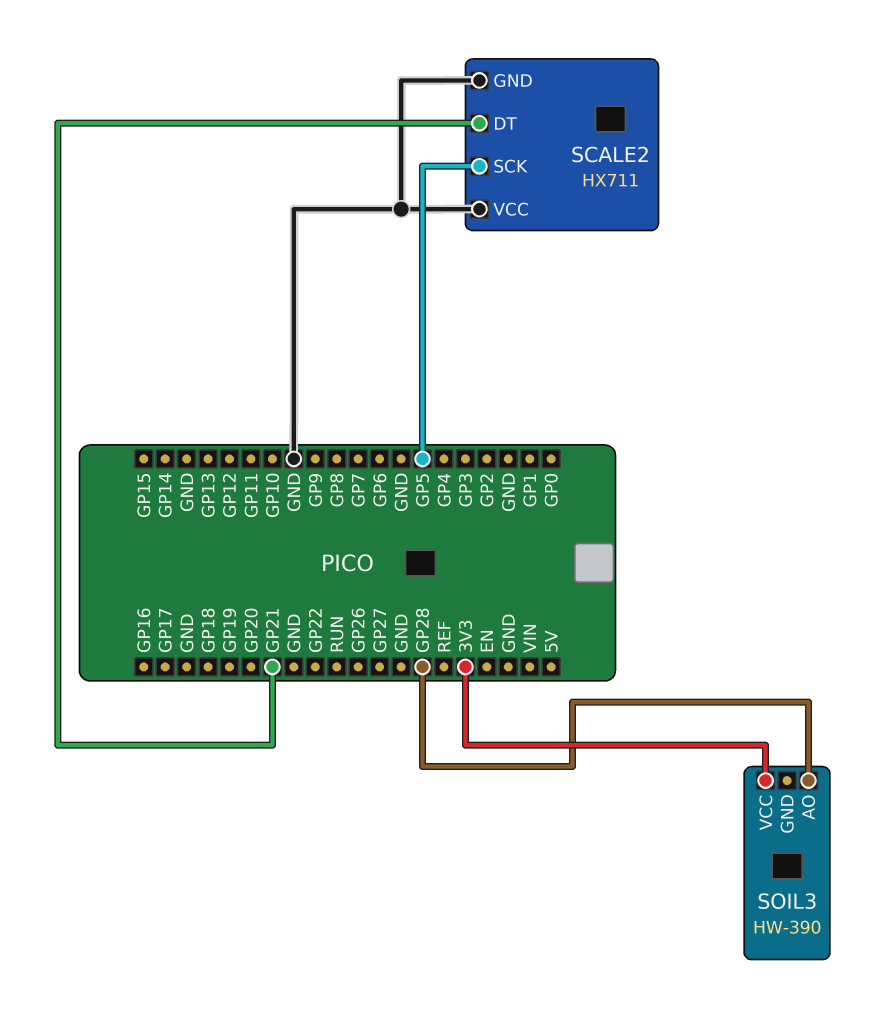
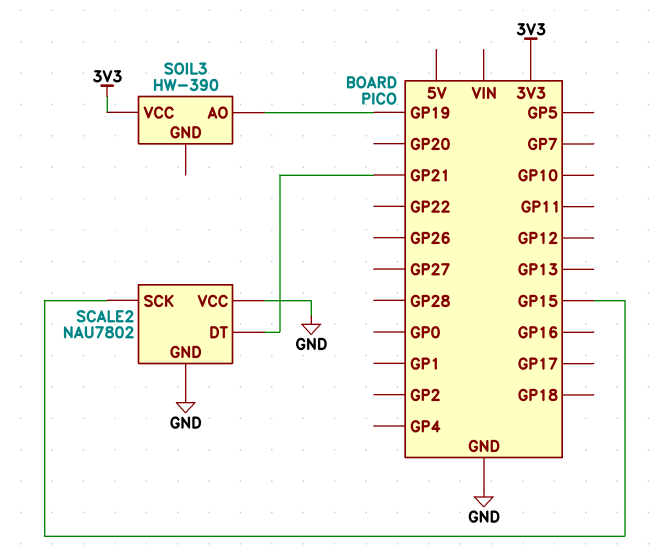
SCALE2: HX711 -> NAU7802
SCALE2 pin SCK: GP5 -> GP15
SOIL3 pin AO: GP28 -> GP19

